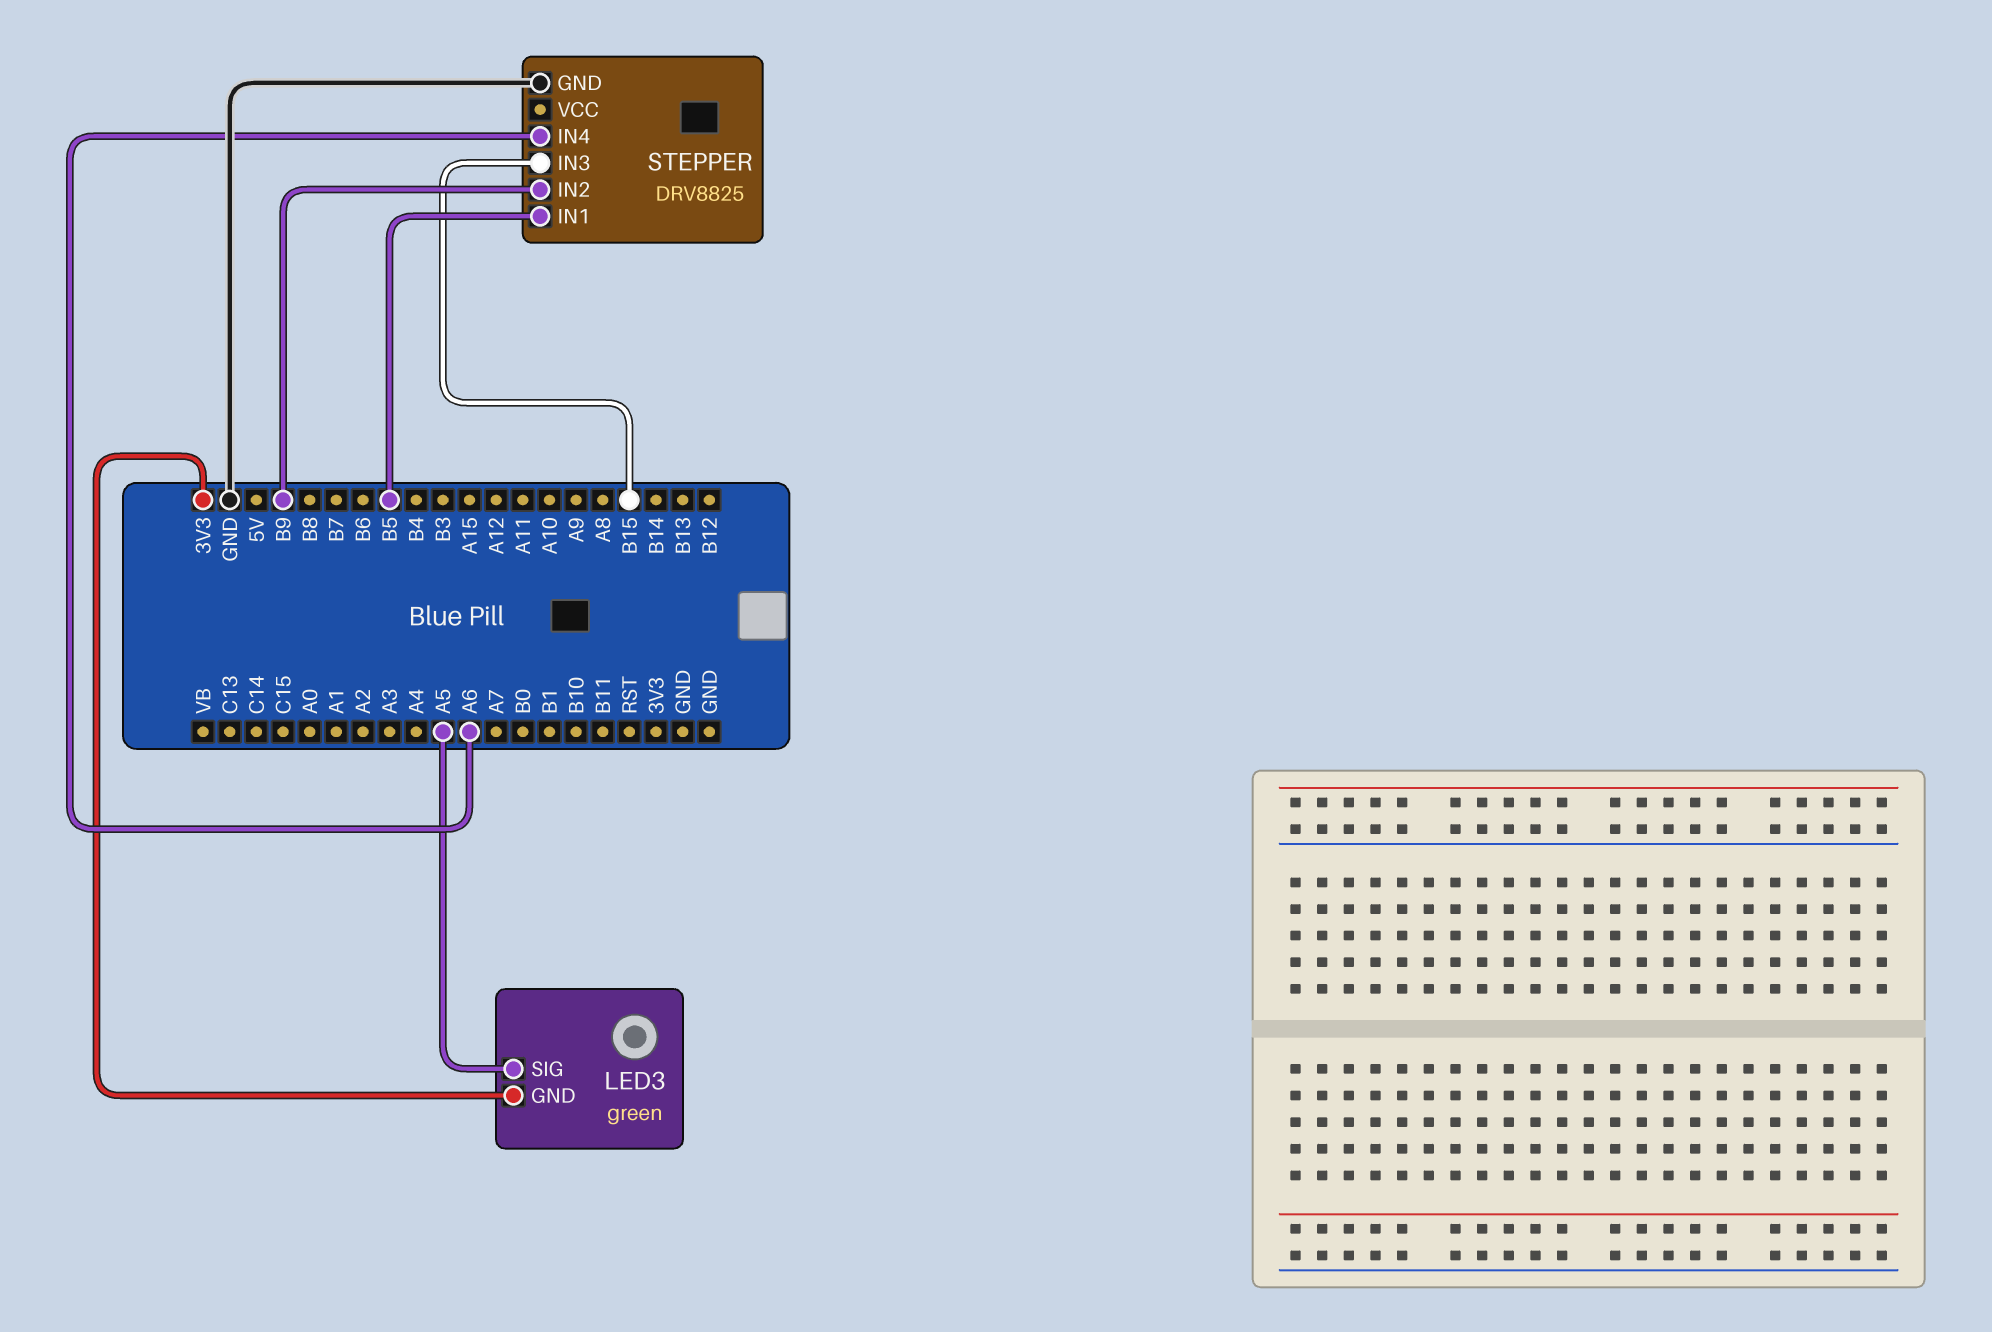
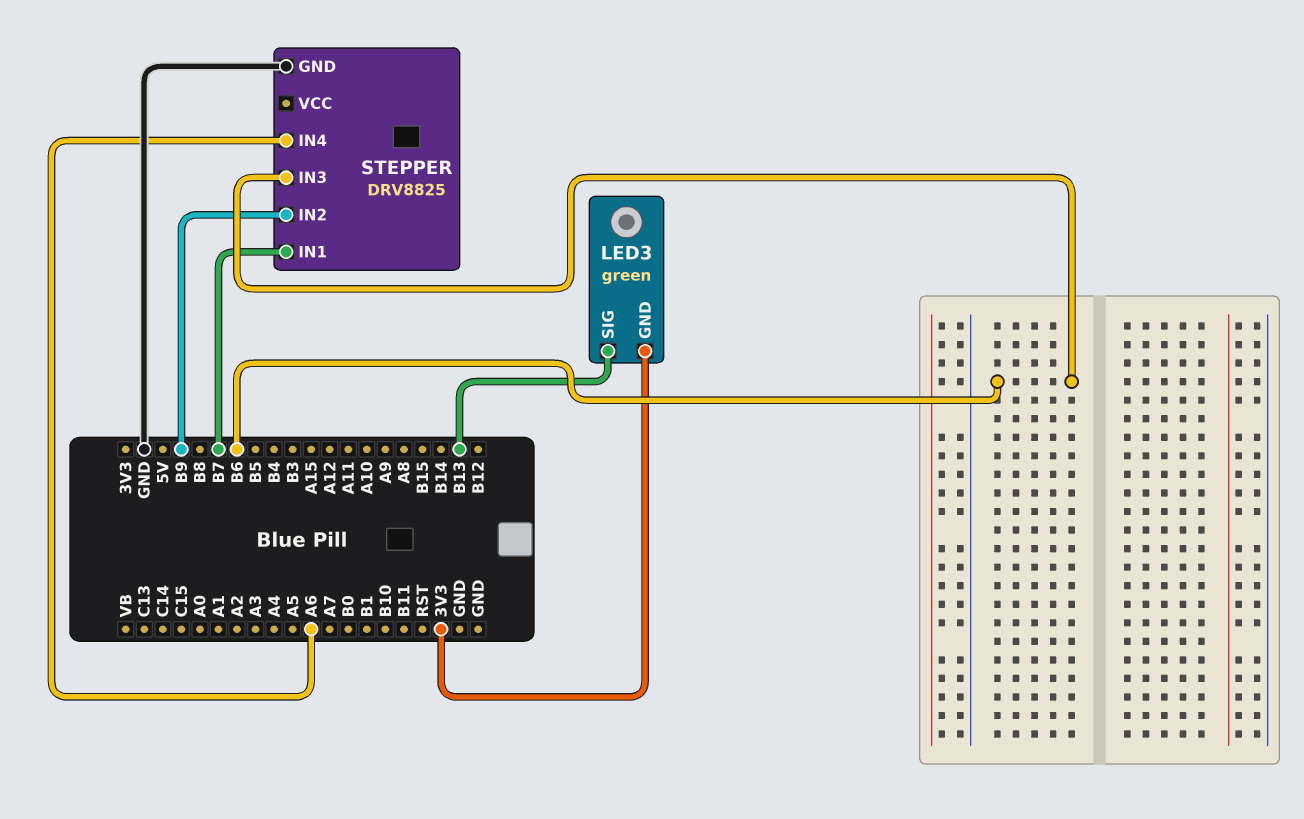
LED3 pin SIG: A5 -> B13
STEPPER pin IN1: B5 -> B7
STEPPER pin IN3: B15 -> B6

